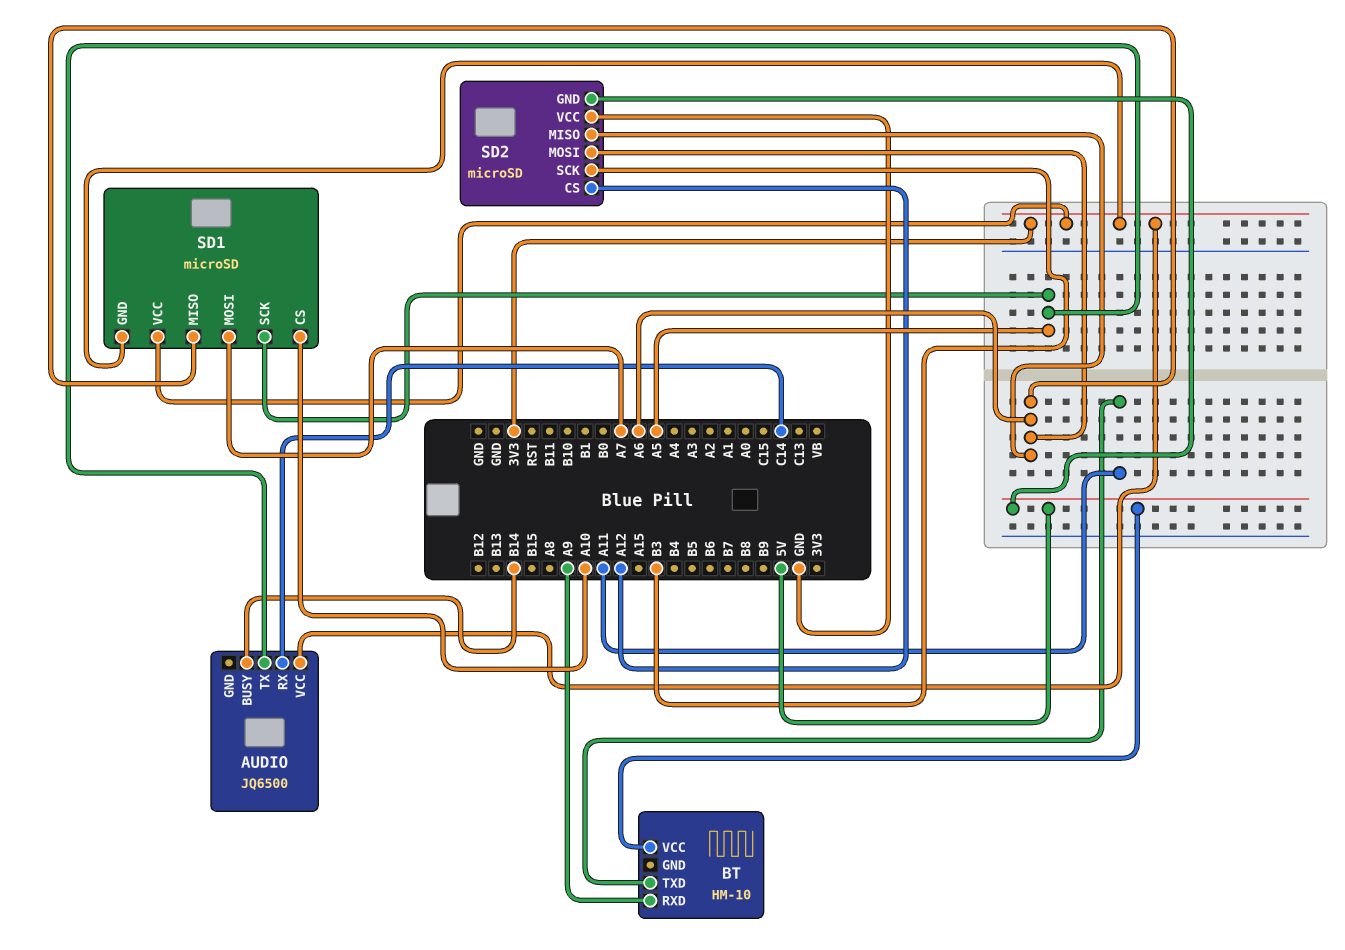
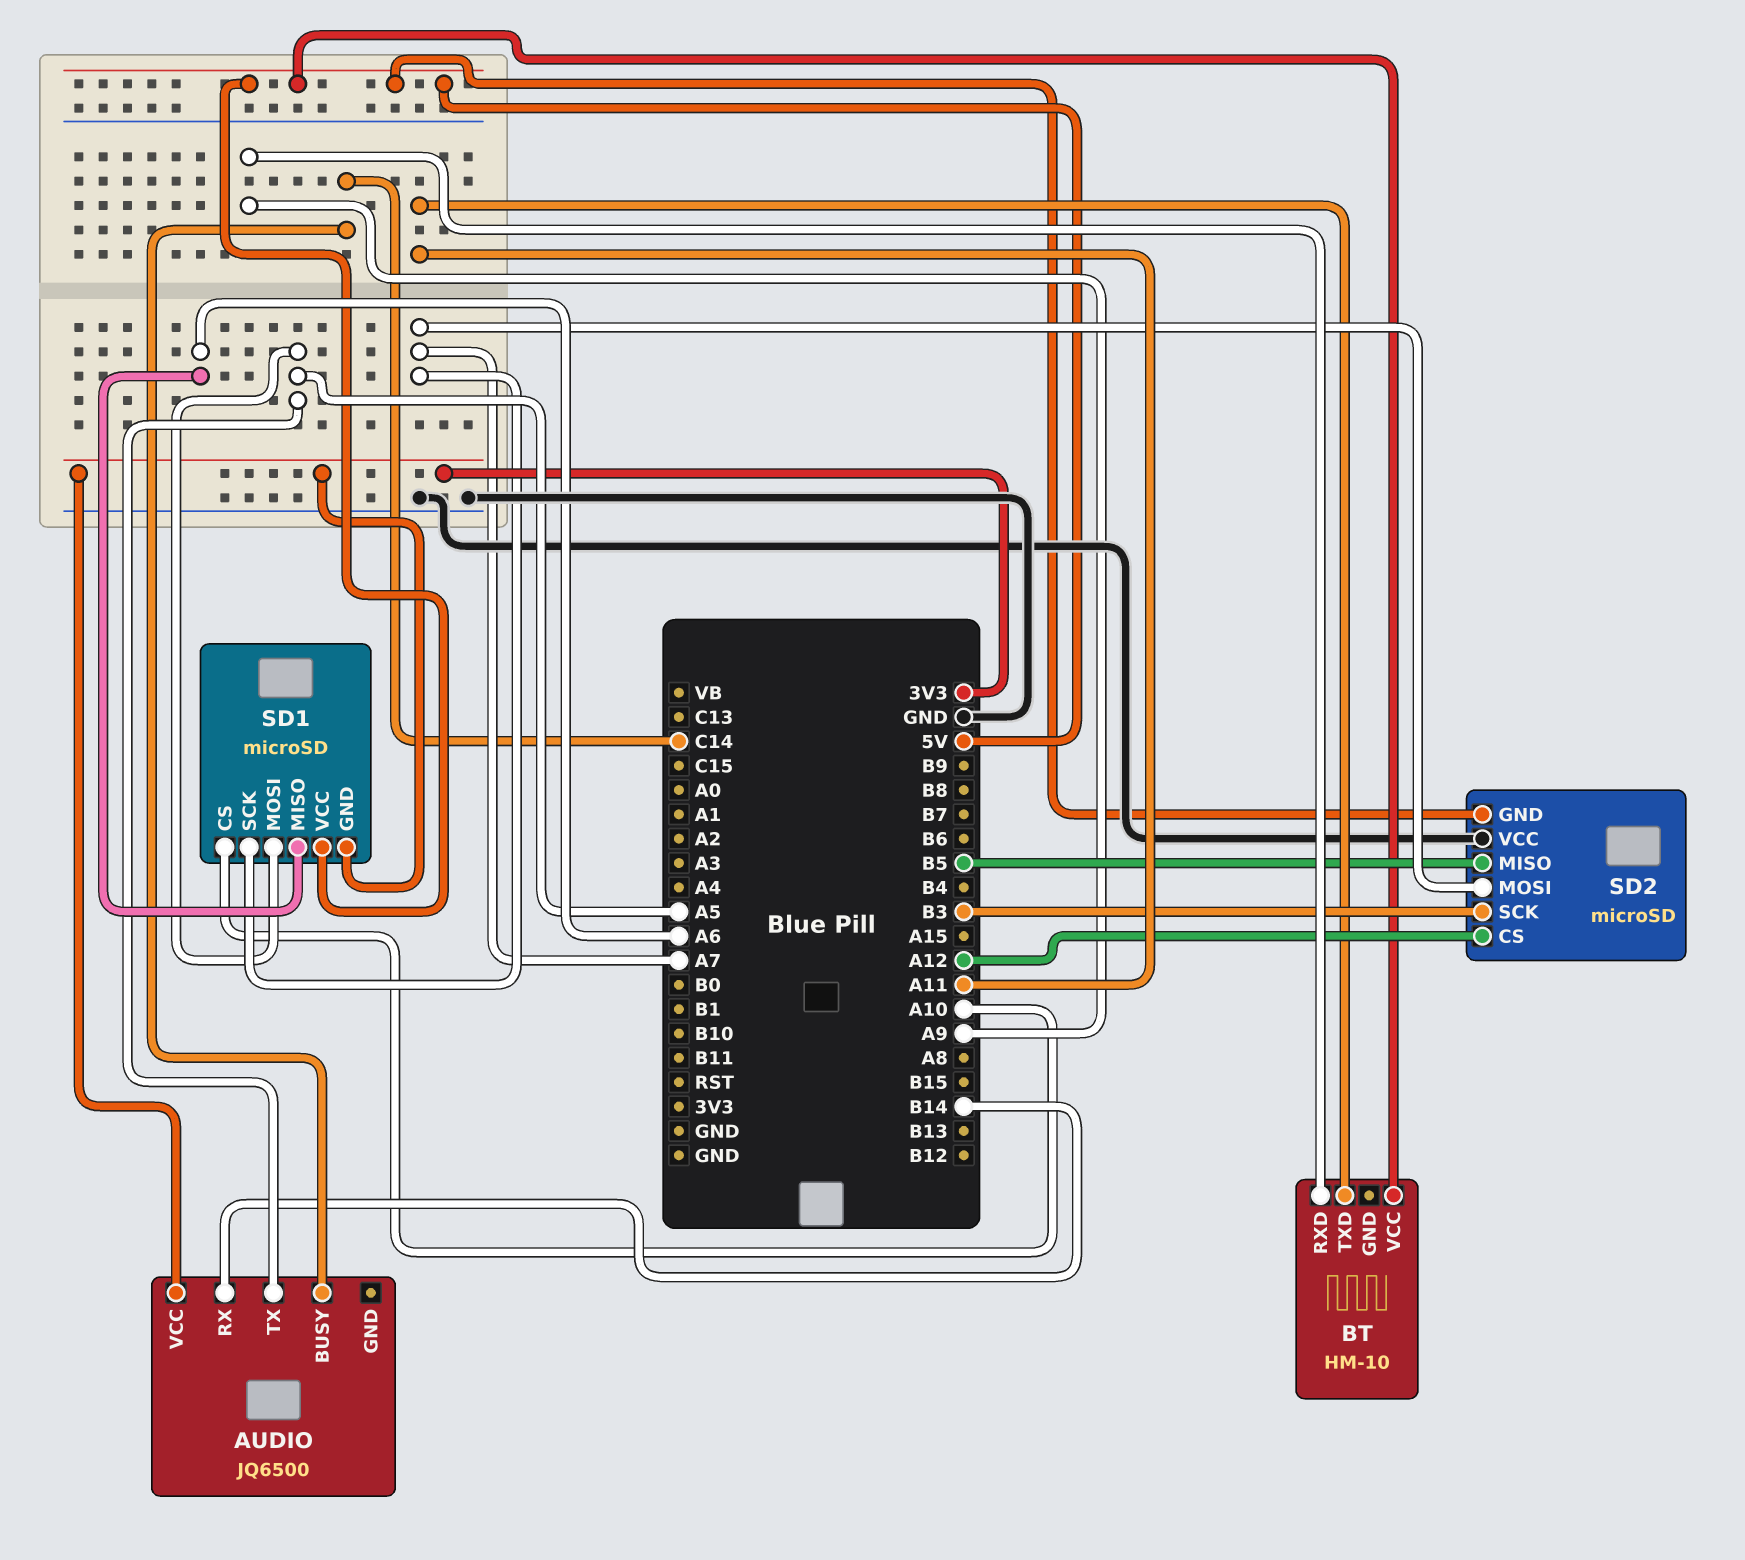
AUDIO pin BUSY: B14 -> C14
AUDIO pin RX: C14 -> B14
SD1 pin MOSI: A7 -> A5
SD1 pin SCK: A5 -> A7
SD1 pin VCC: 3V3 -> 5V
SD2 pin MISO: A6 -> B5
SD2 pin MOSI: A6 -> A7

